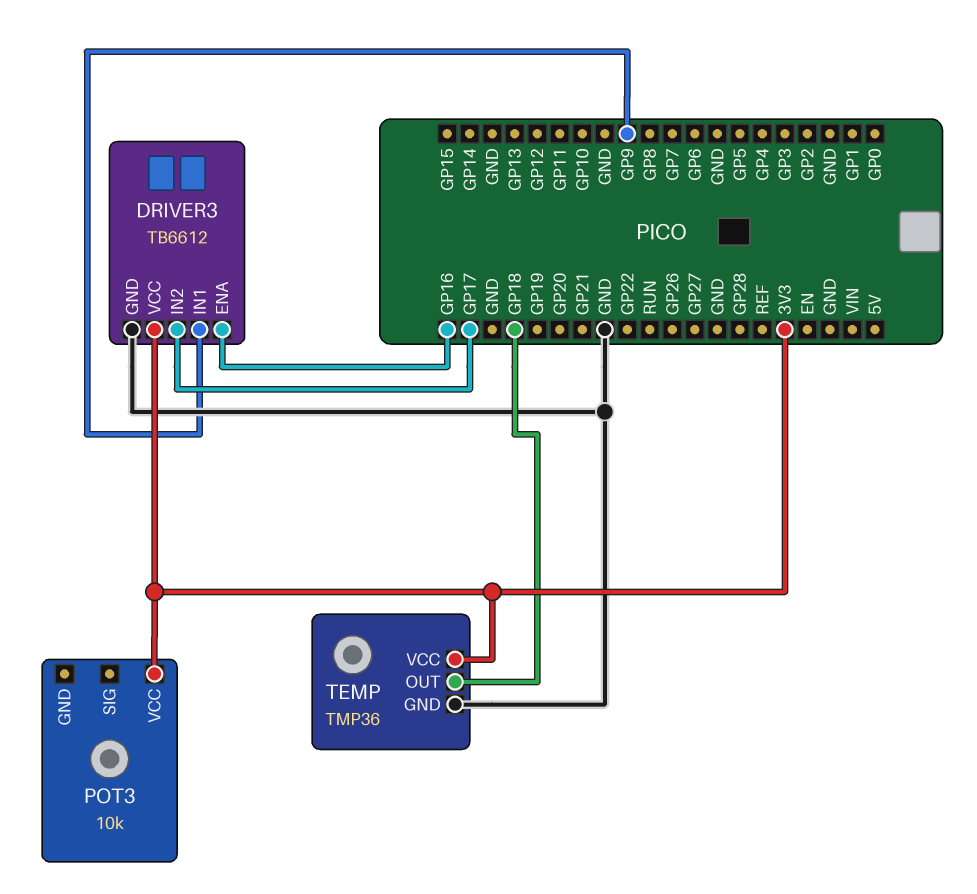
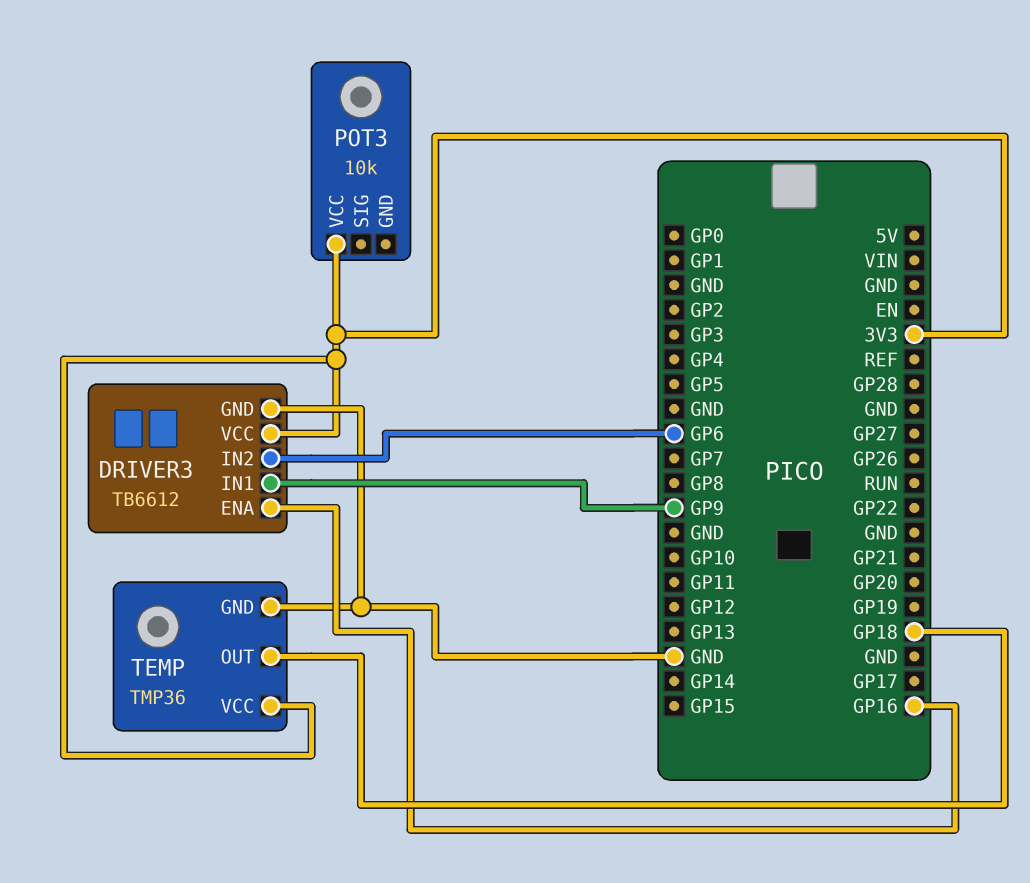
DRIVER3 pin IN2: GP17 -> GP6

